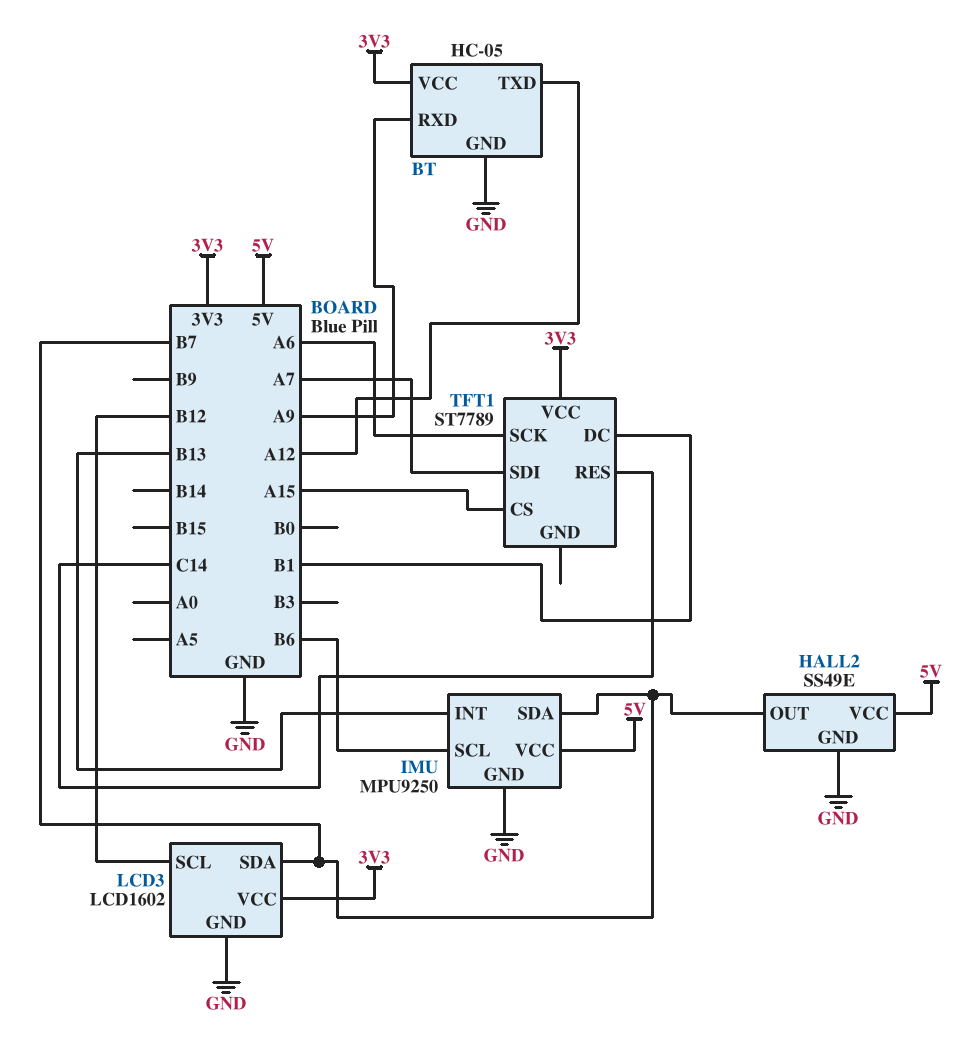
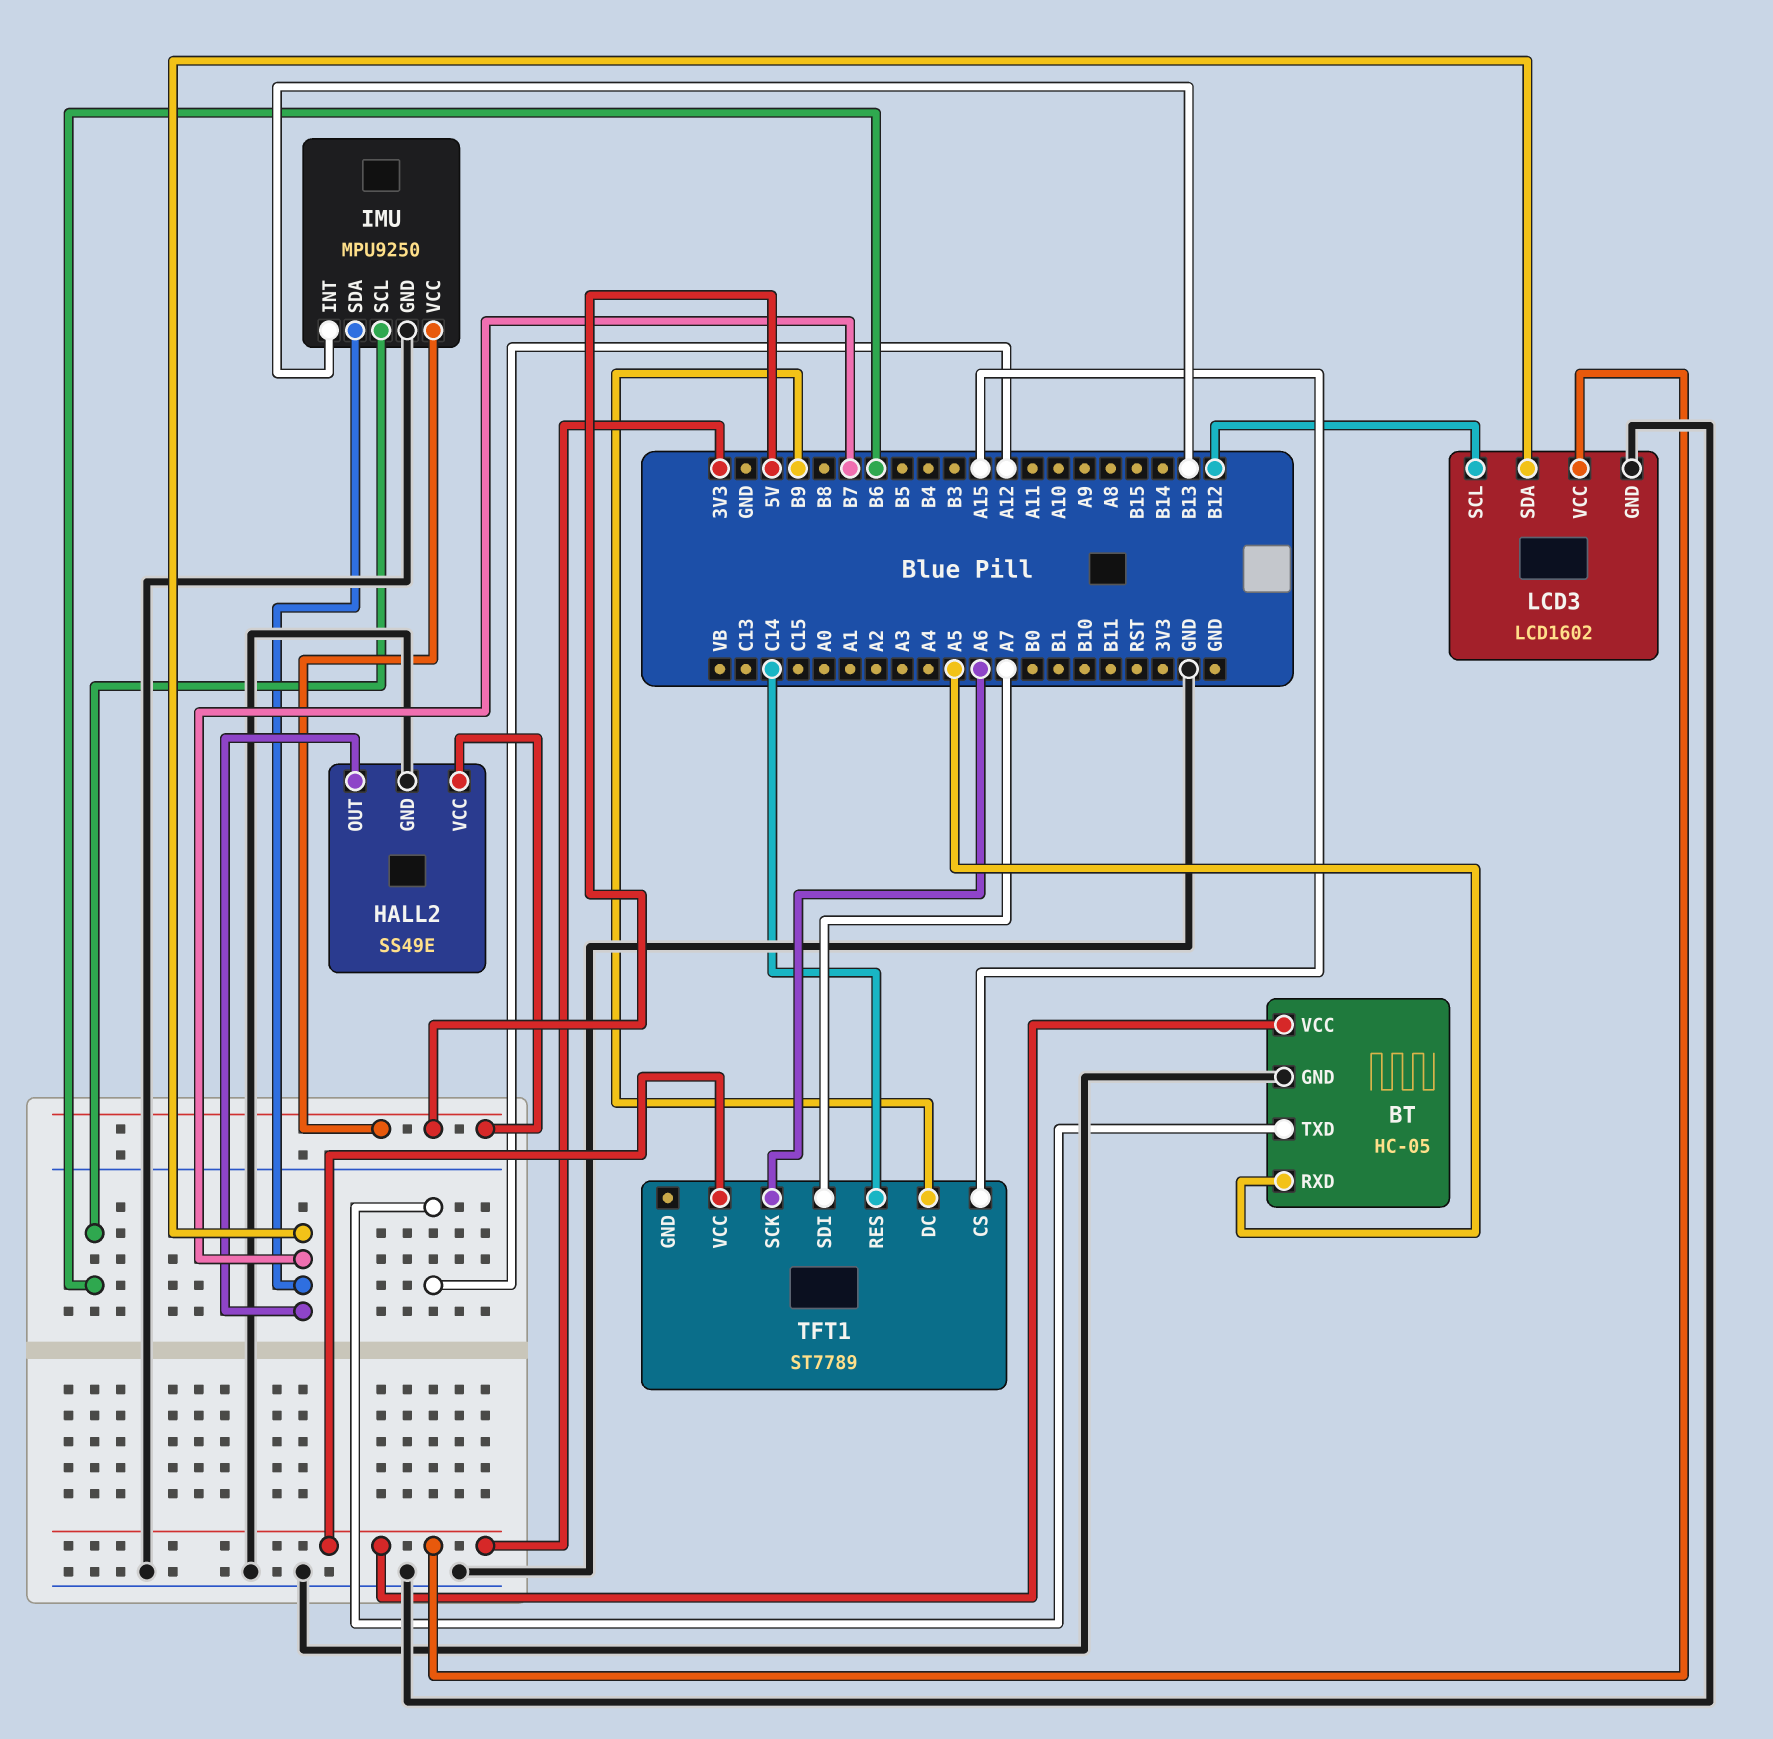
BT pin RXD: A9 -> A5
TFT1 pin DC: B1 -> B9

